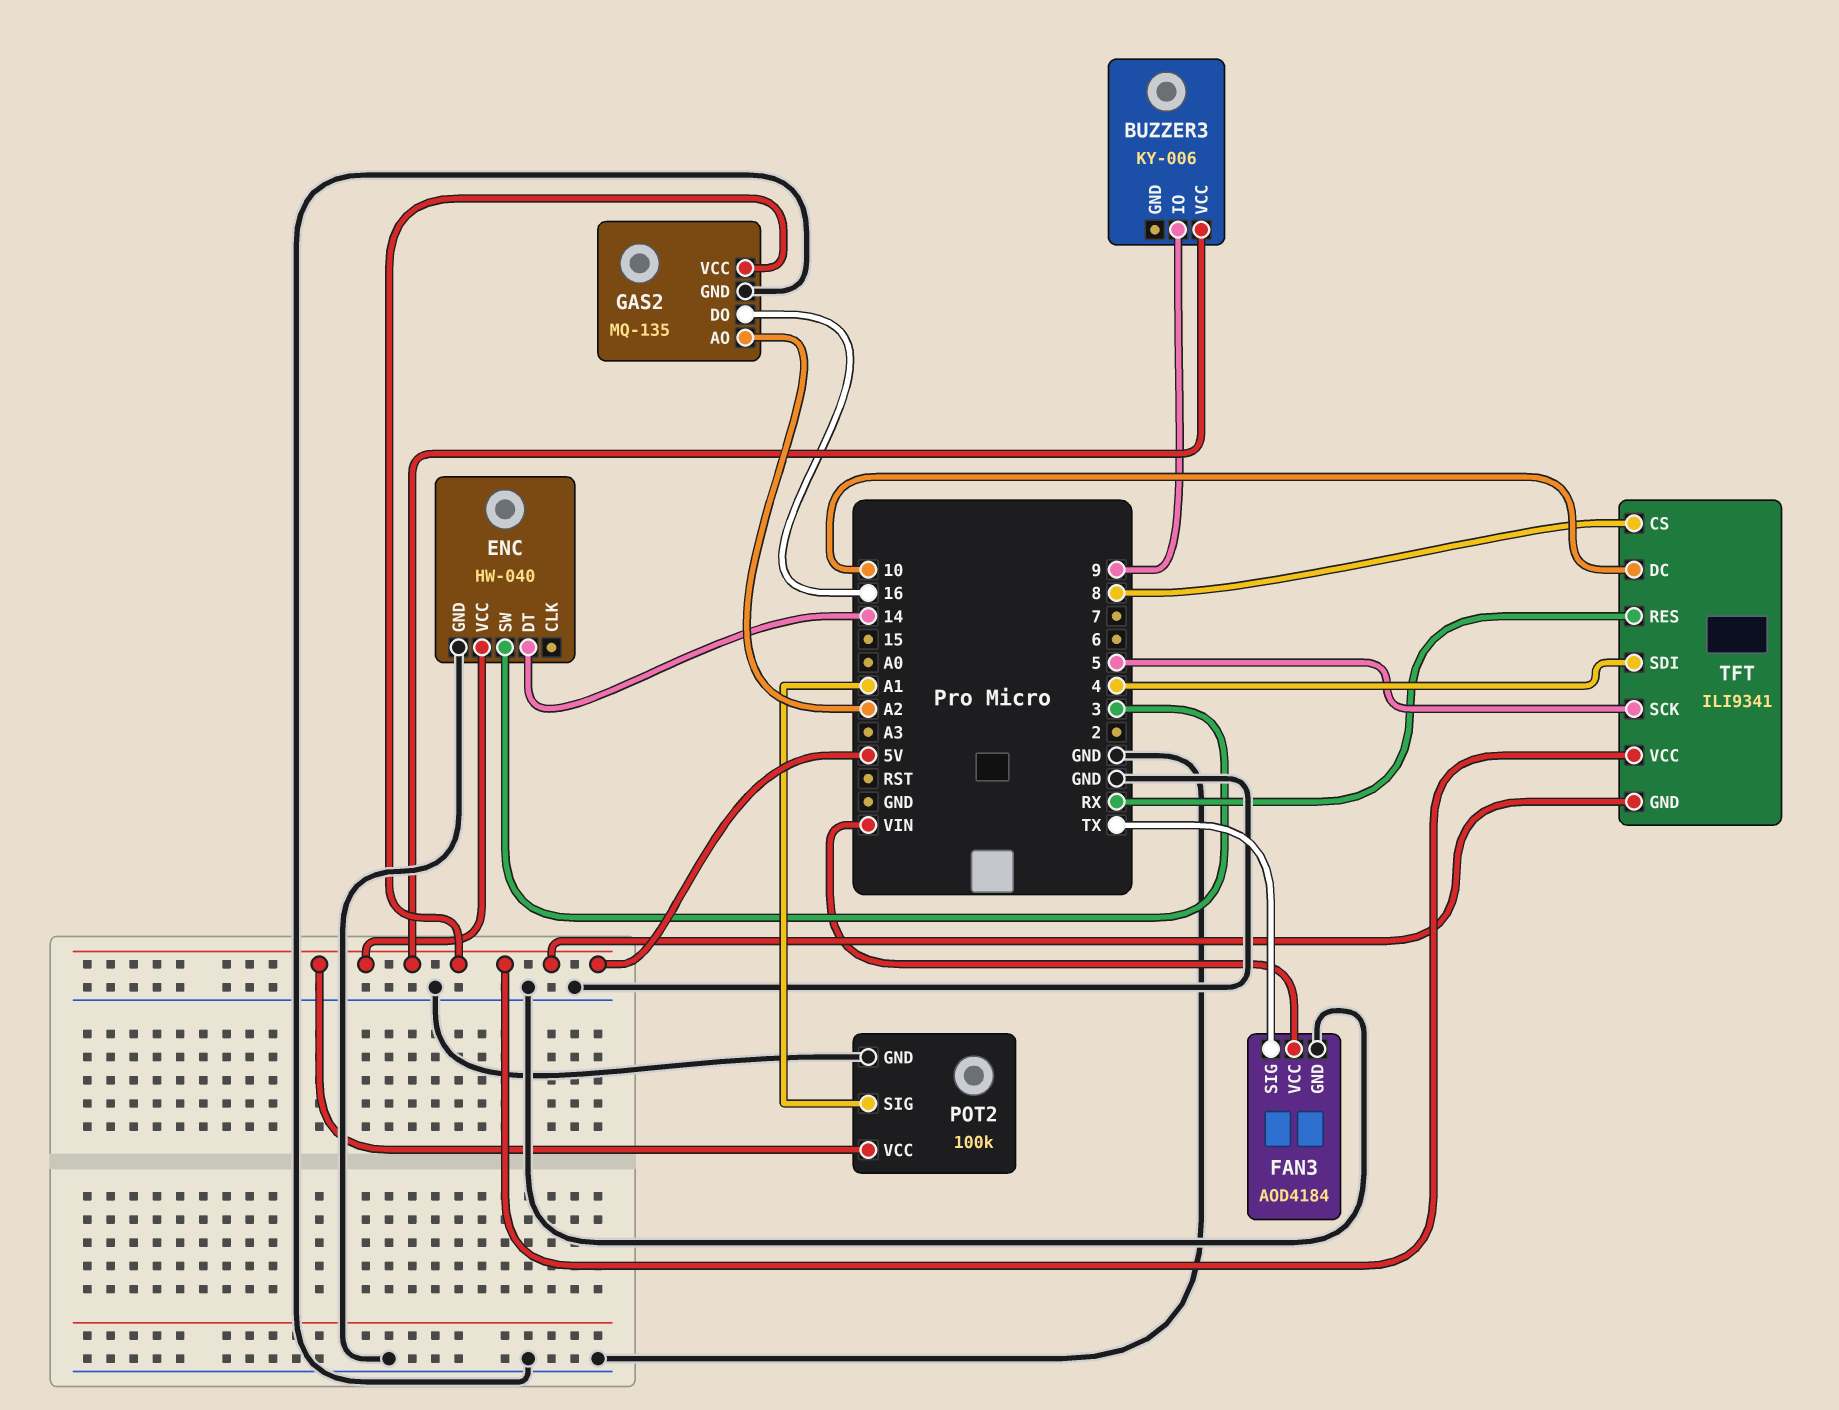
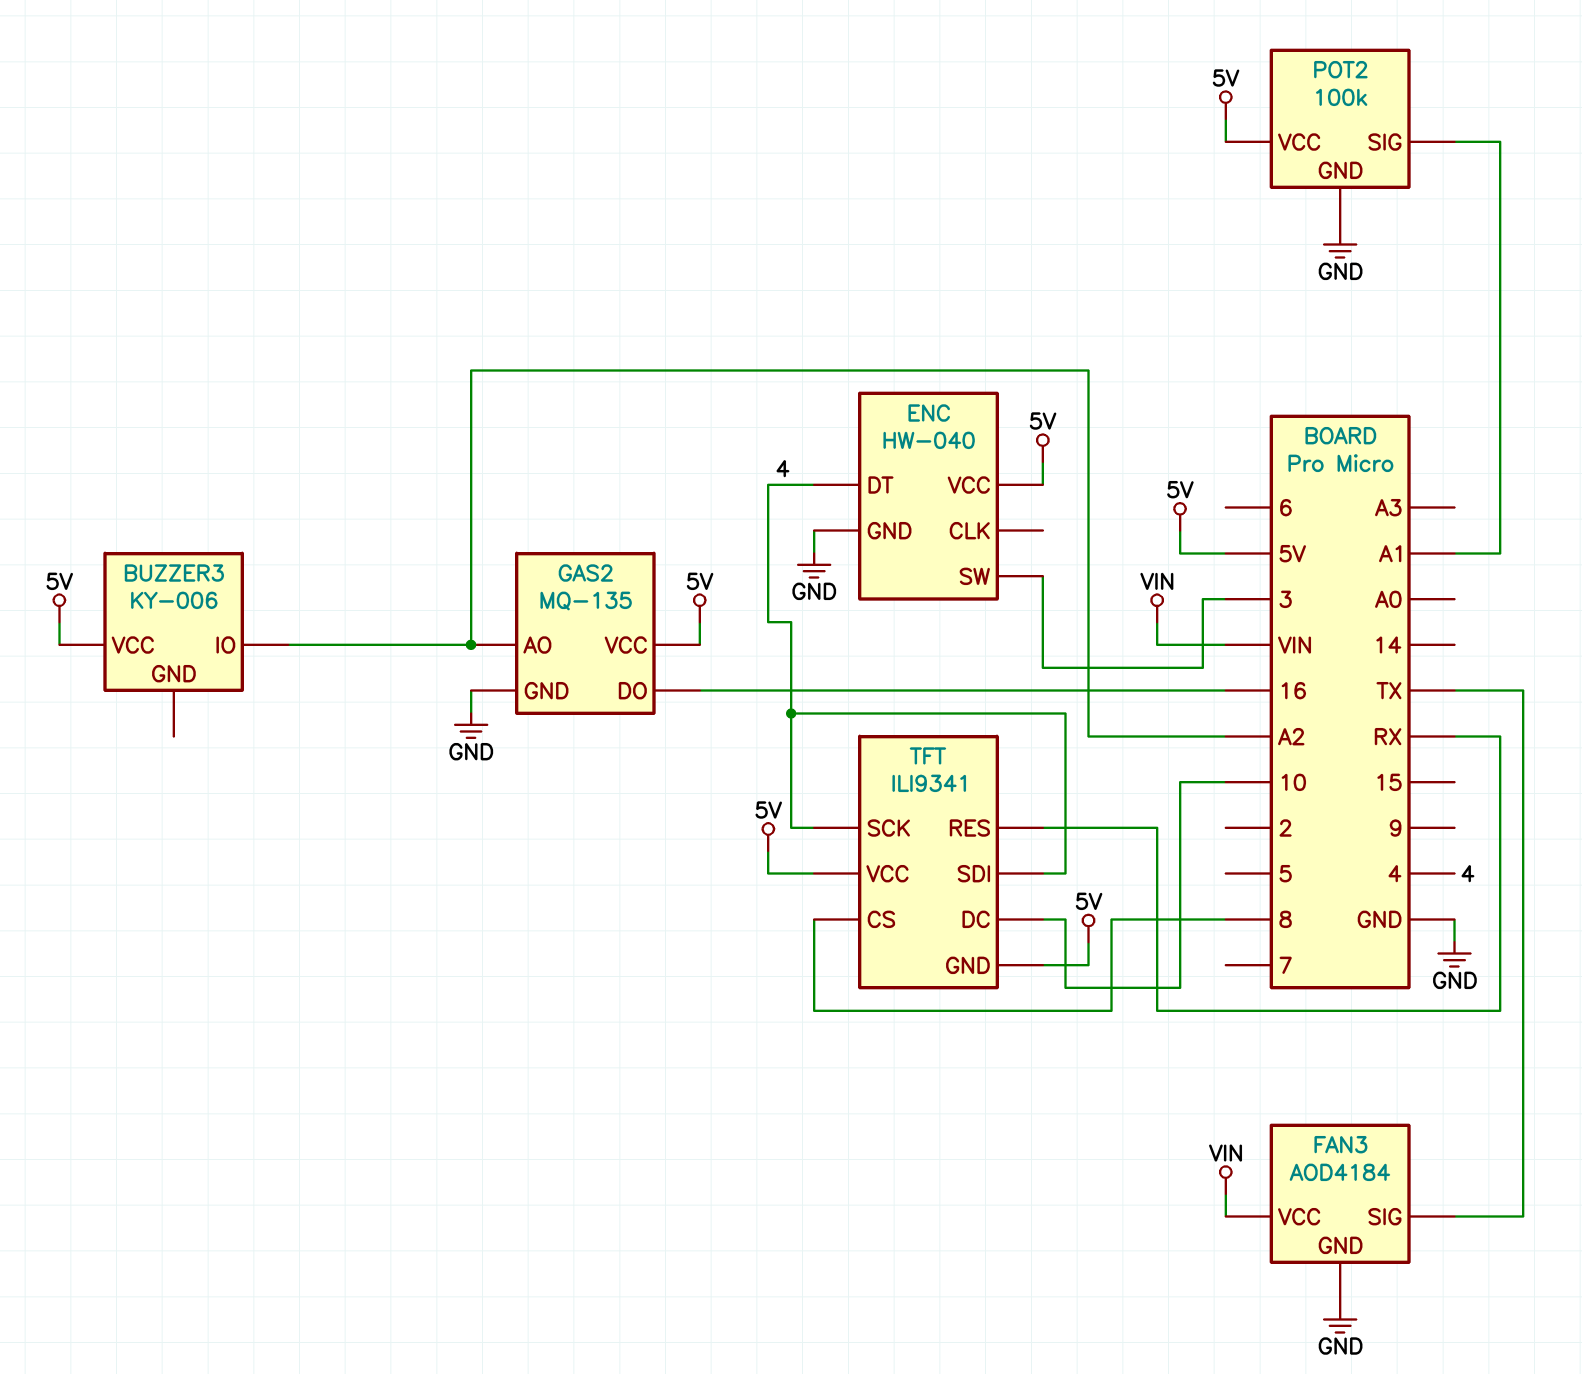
BUZZER3 pin IO: 9 -> A2
ENC pin DT: 14 -> 4
TFT pin SCK: 5 -> 4

